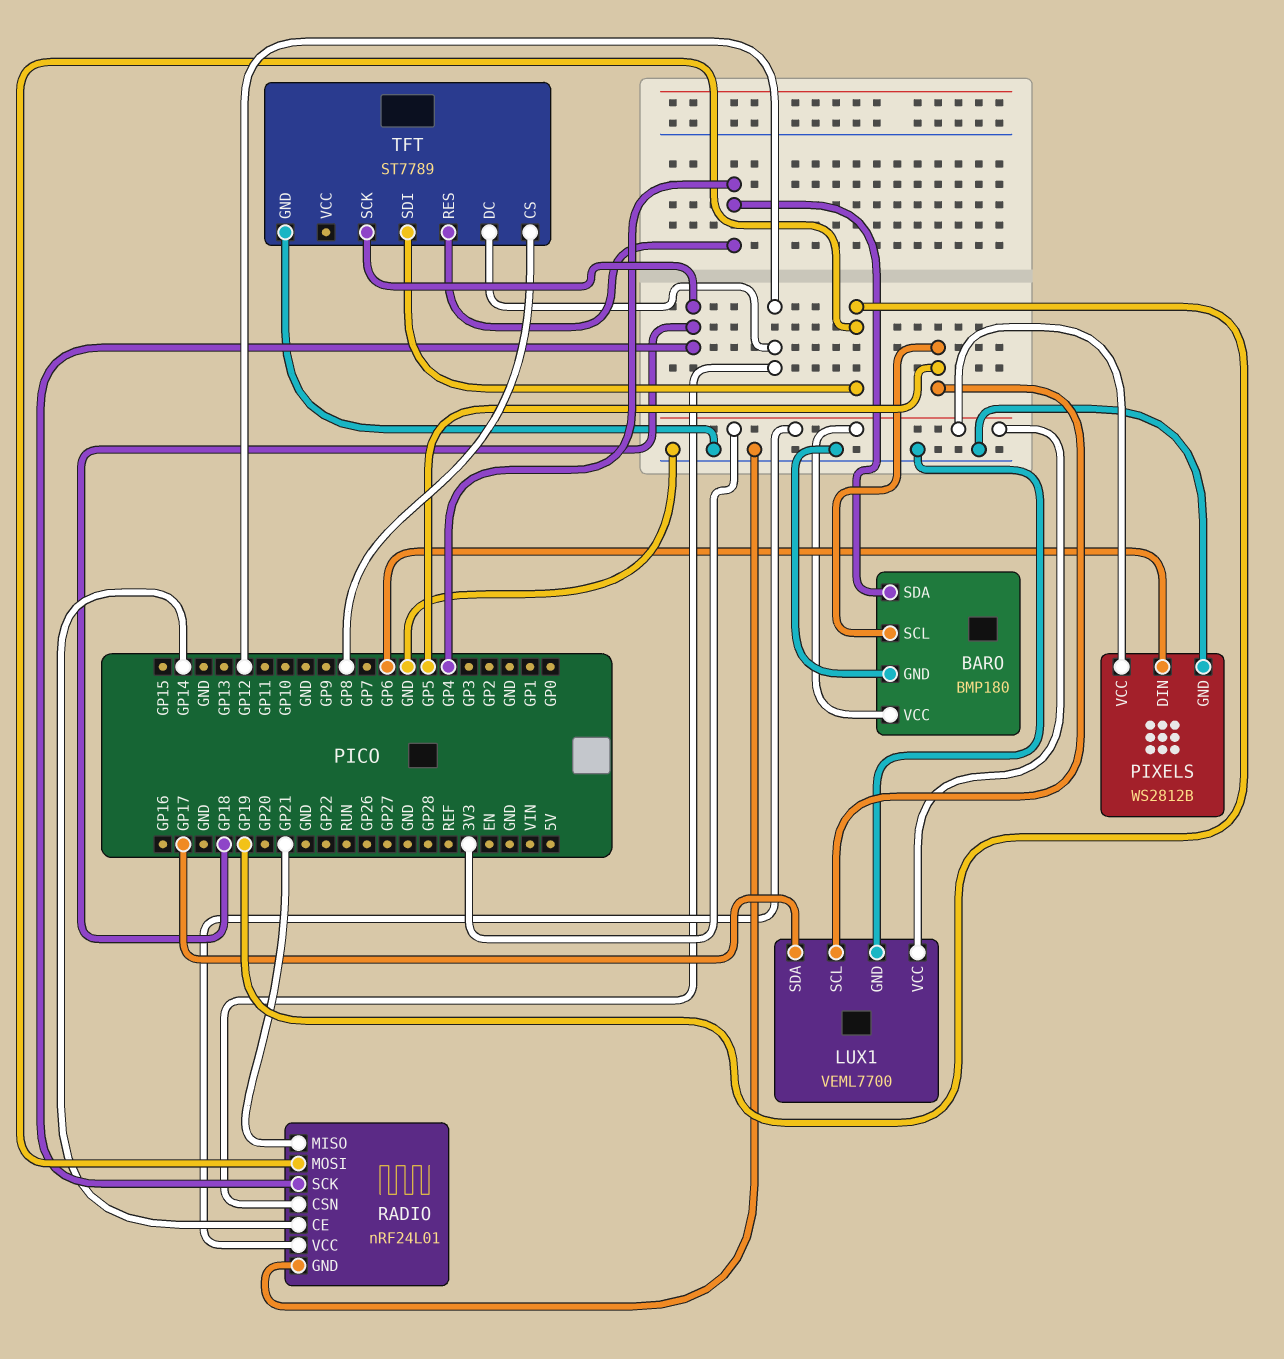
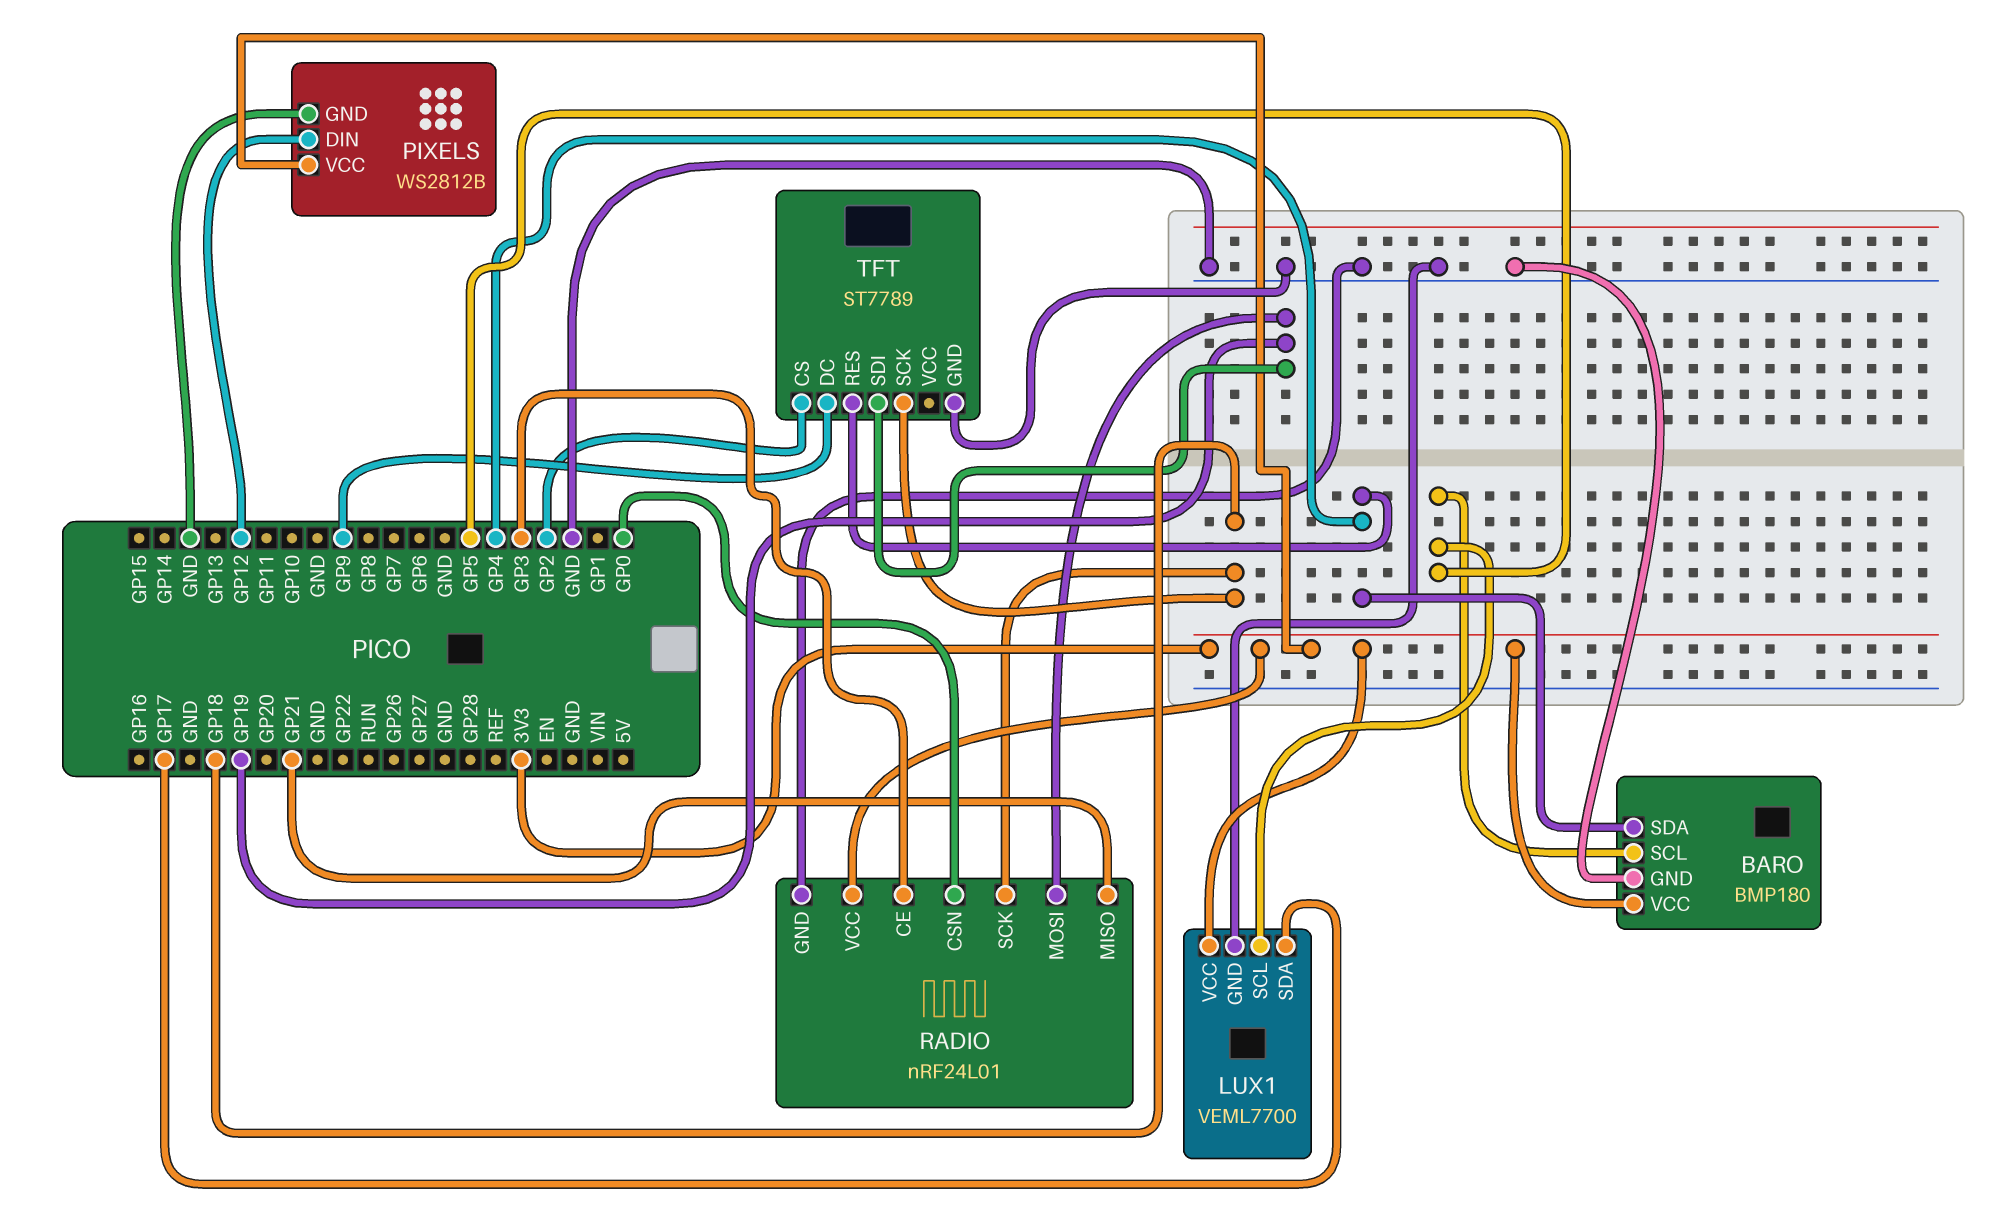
PIXELS pin DIN: GP6 -> GP12
RADIO pin CE: GP14 -> GP3
RADIO pin CSN: GP12 -> GP0
TFT pin CS: GP8 -> GP2
TFT pin DC: GP12 -> GP9

